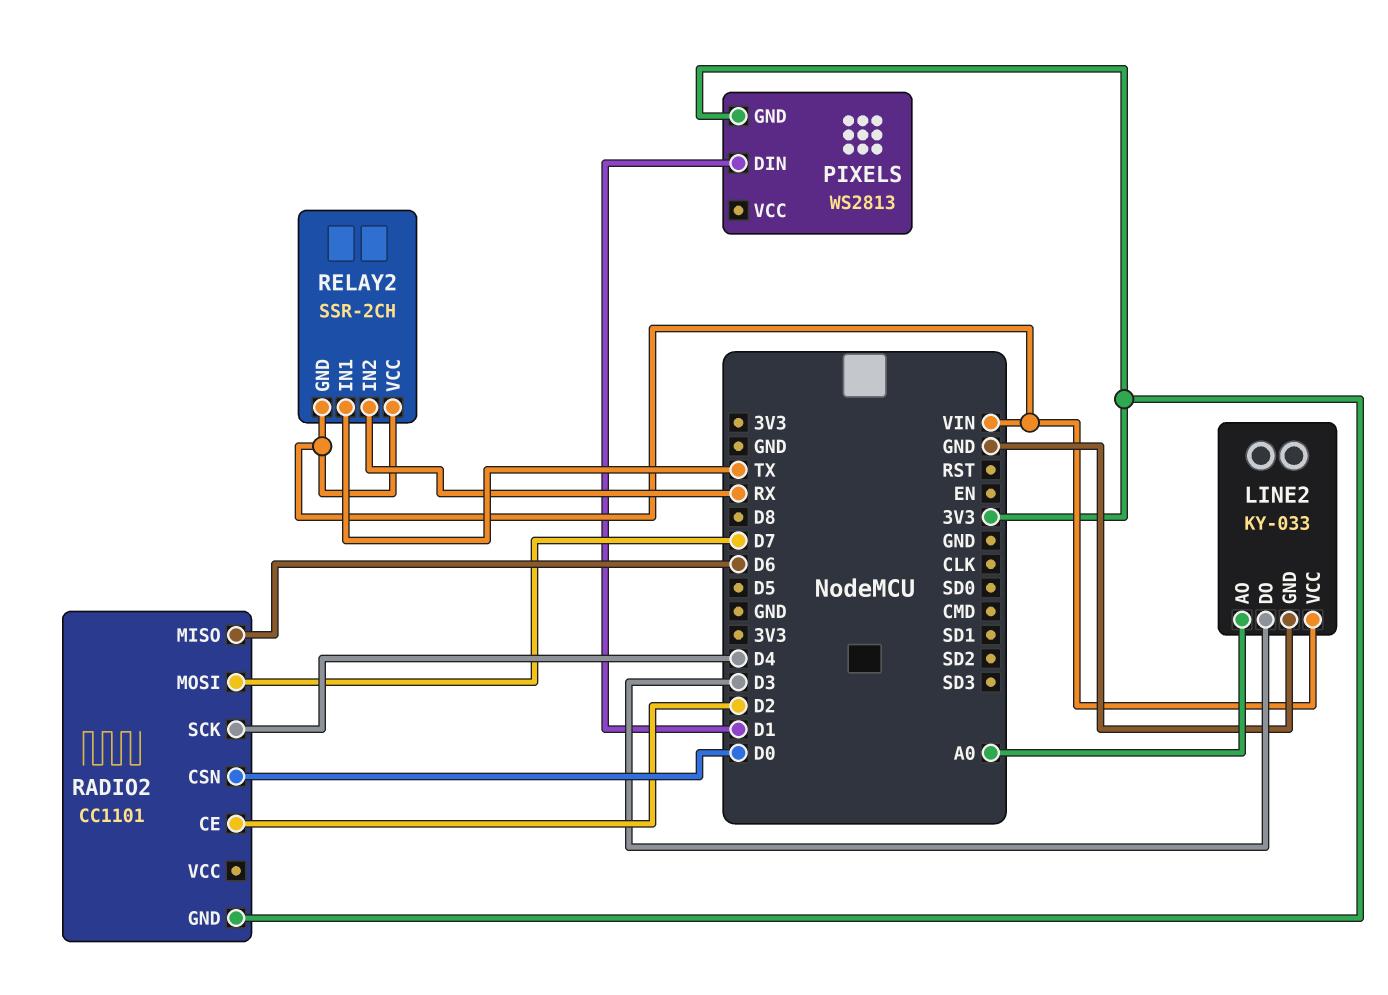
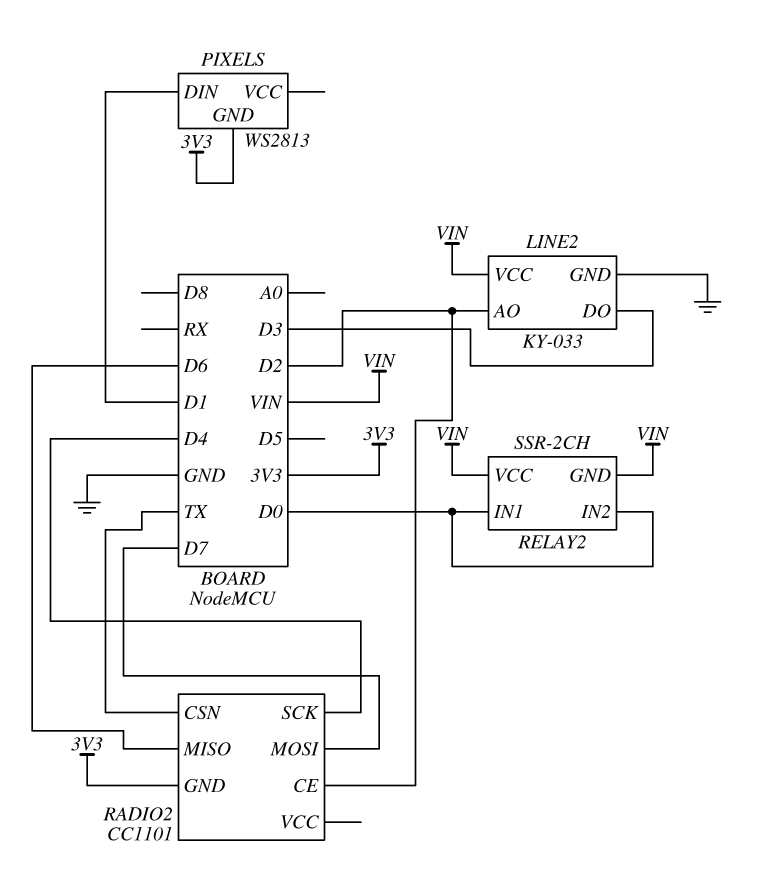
LINE2 pin AO: A0 -> D2
RADIO2 pin CSN: D0 -> TX
RELAY2 pin IN1: TX -> D0
RELAY2 pin IN2: RX -> D0

